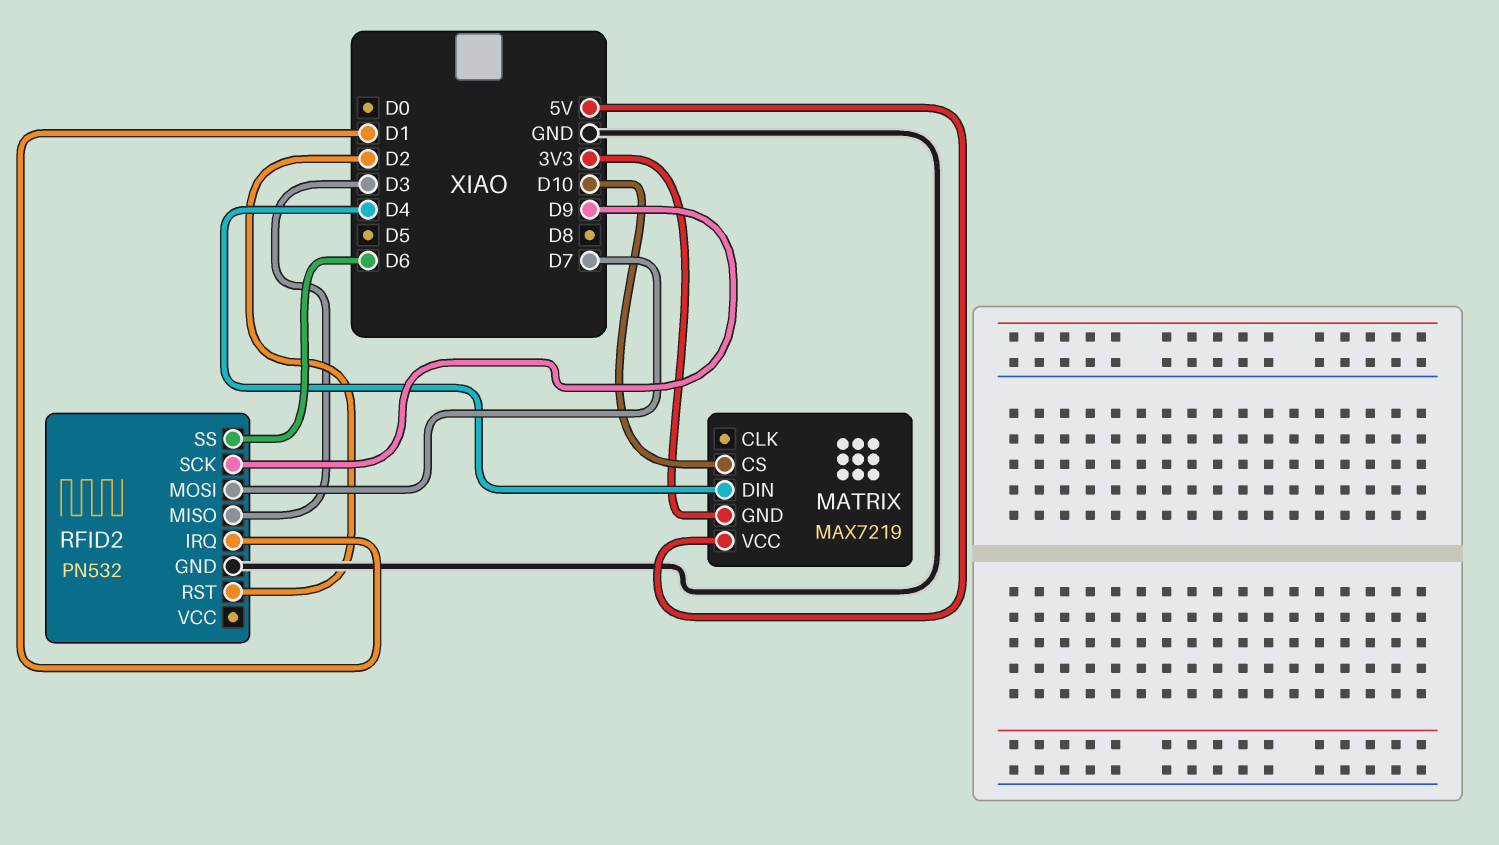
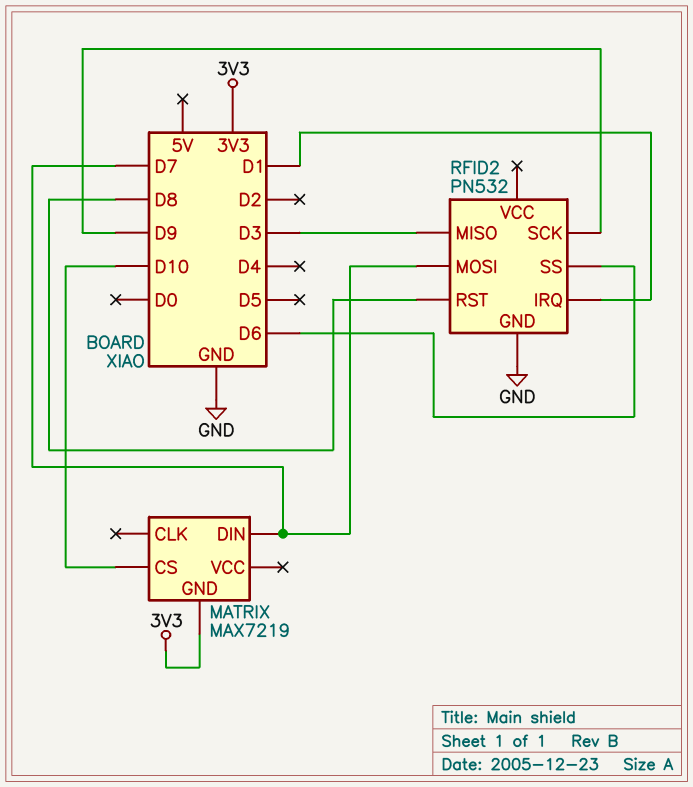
MATRIX pin DIN: D4 -> D7
MATRIX pin VCC: 5V -> none
RFID2 pin RST: D2 -> D8

